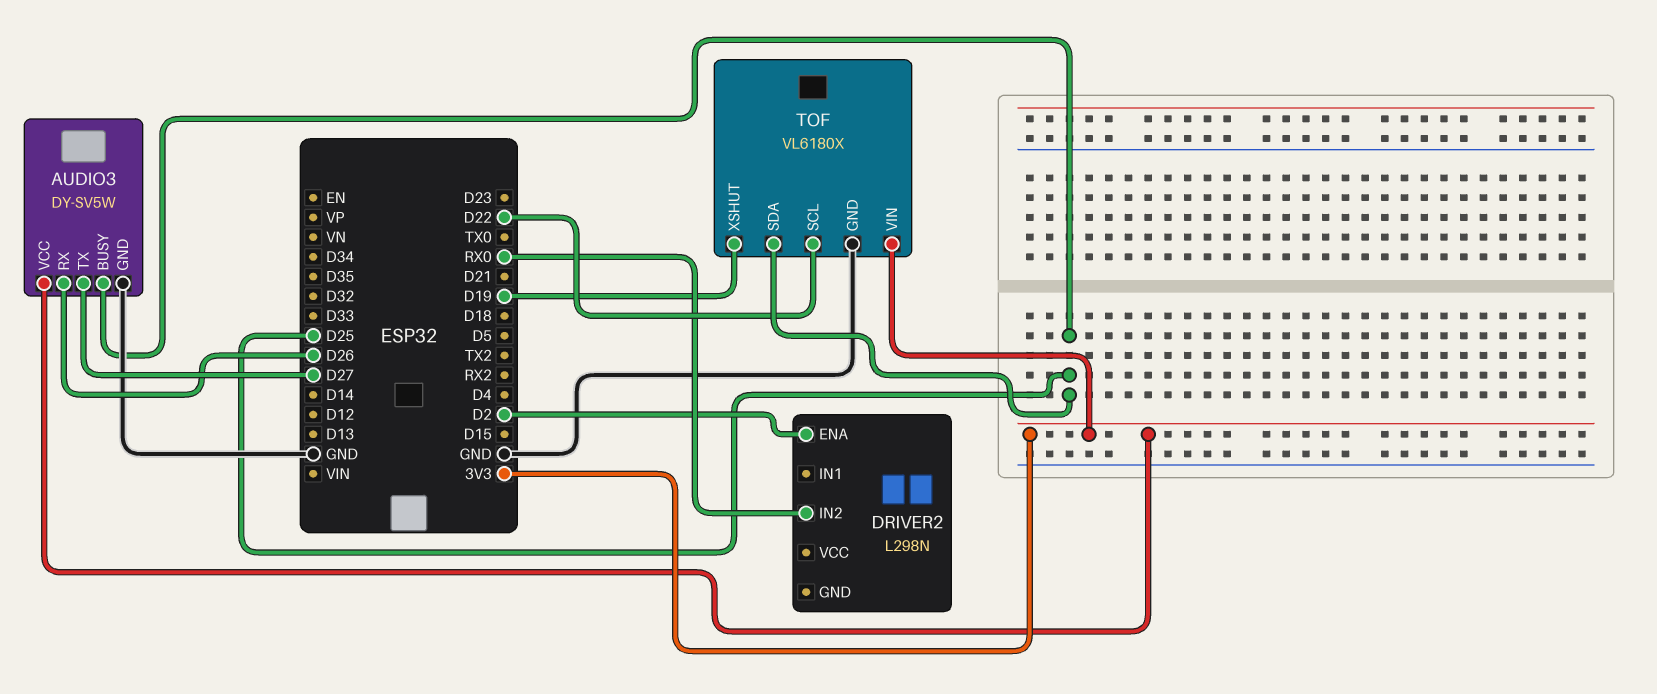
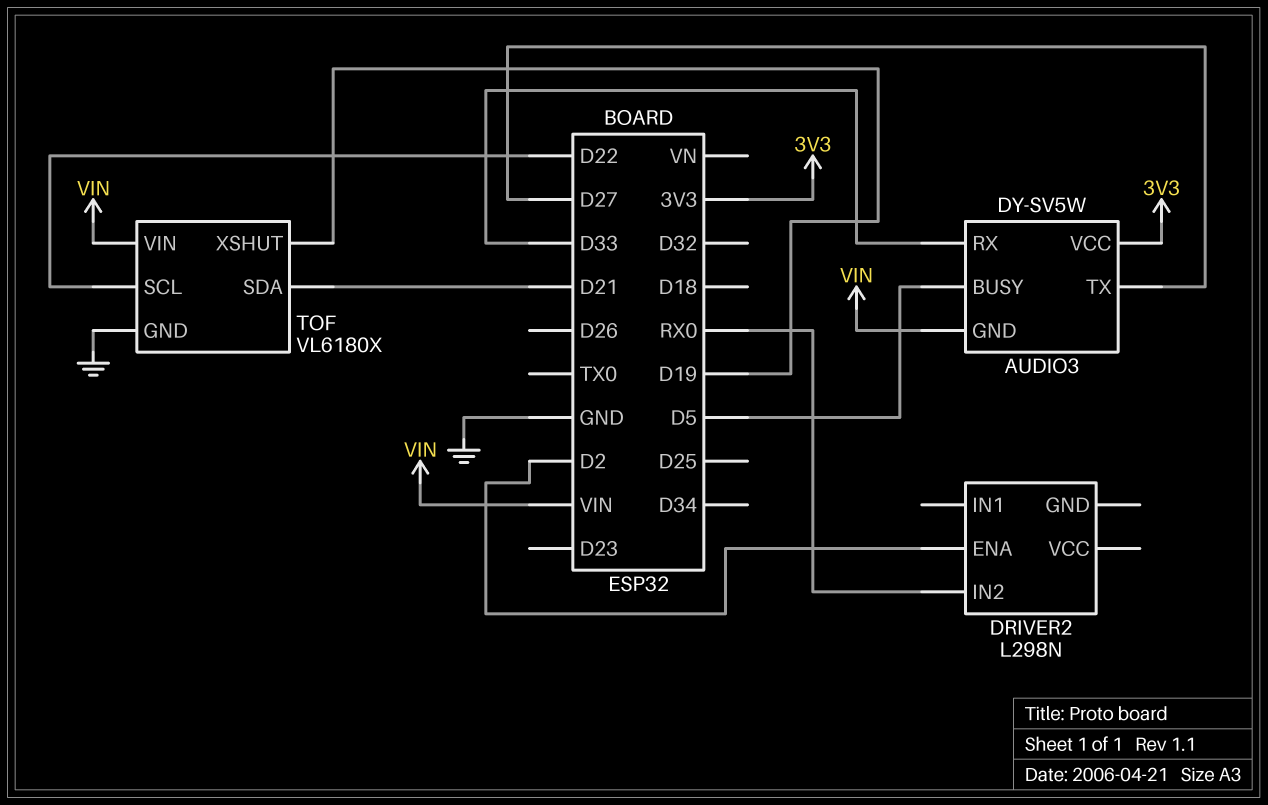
AUDIO3 pin BUSY: D25 -> D5
AUDIO3 pin GND: GND -> VIN
AUDIO3 pin RX: D26 -> D33
TOF pin SDA: D25 -> D21
TOF pin VIN: 3V3 -> VIN

